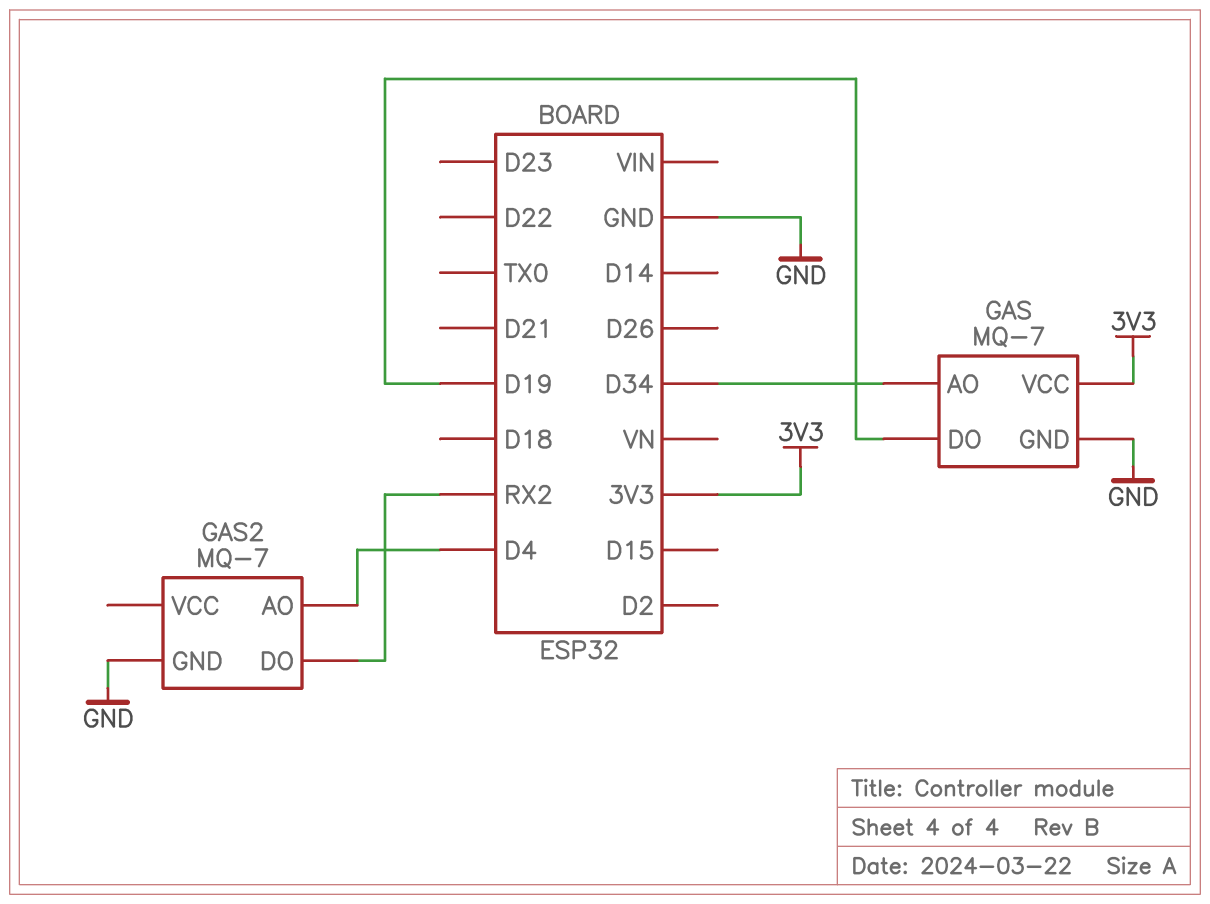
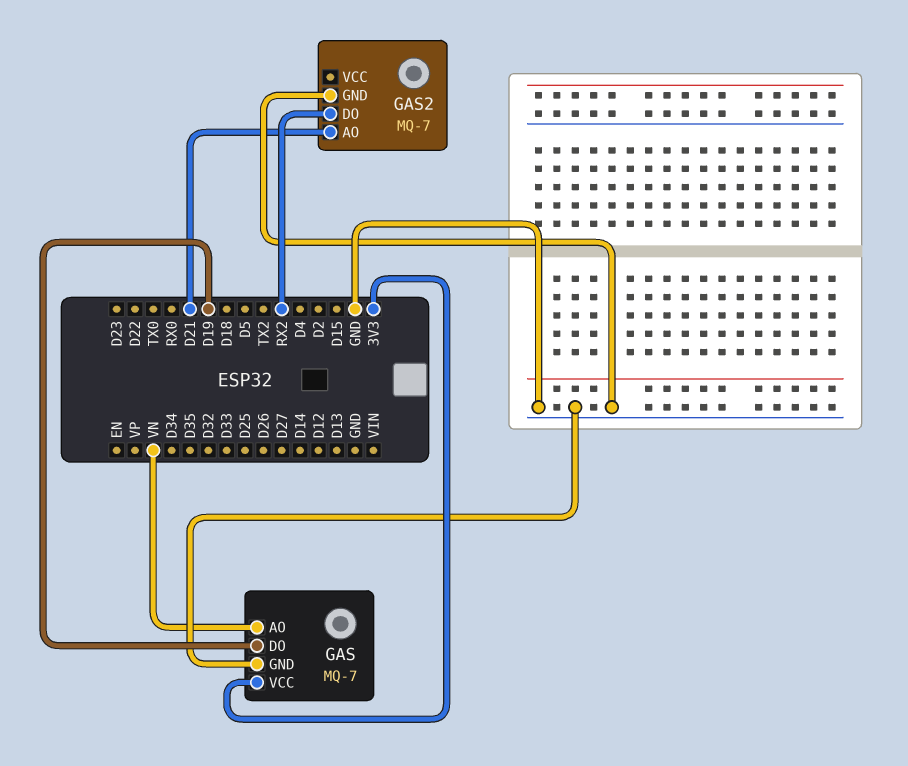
GAS pin AO: D34 -> VN
GAS2 pin AO: D4 -> D21

